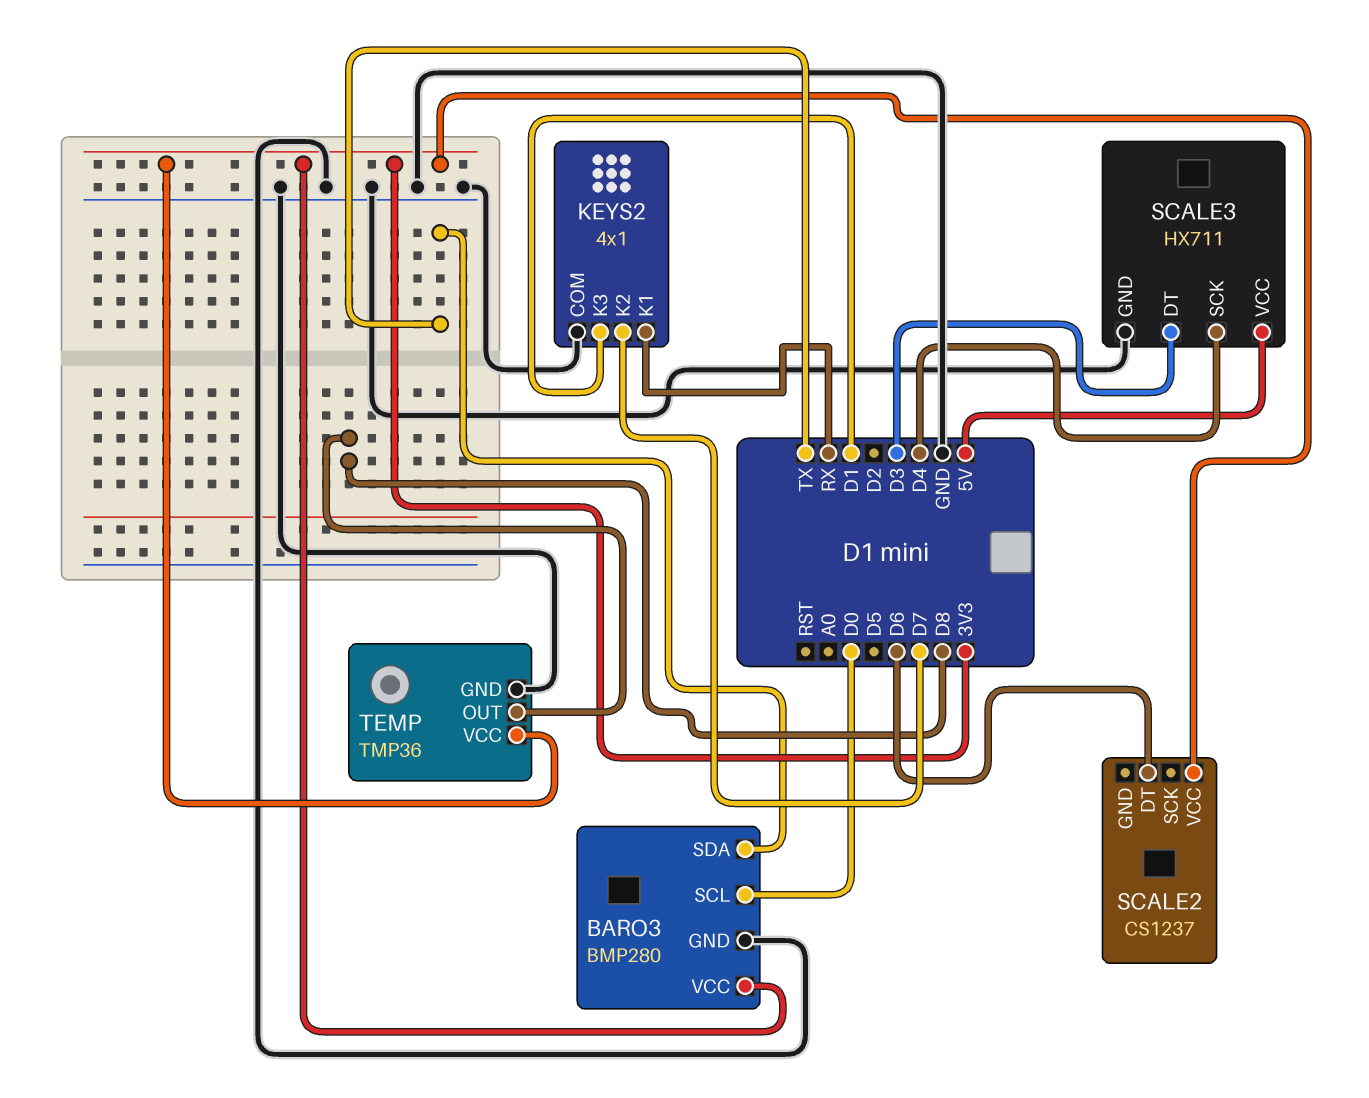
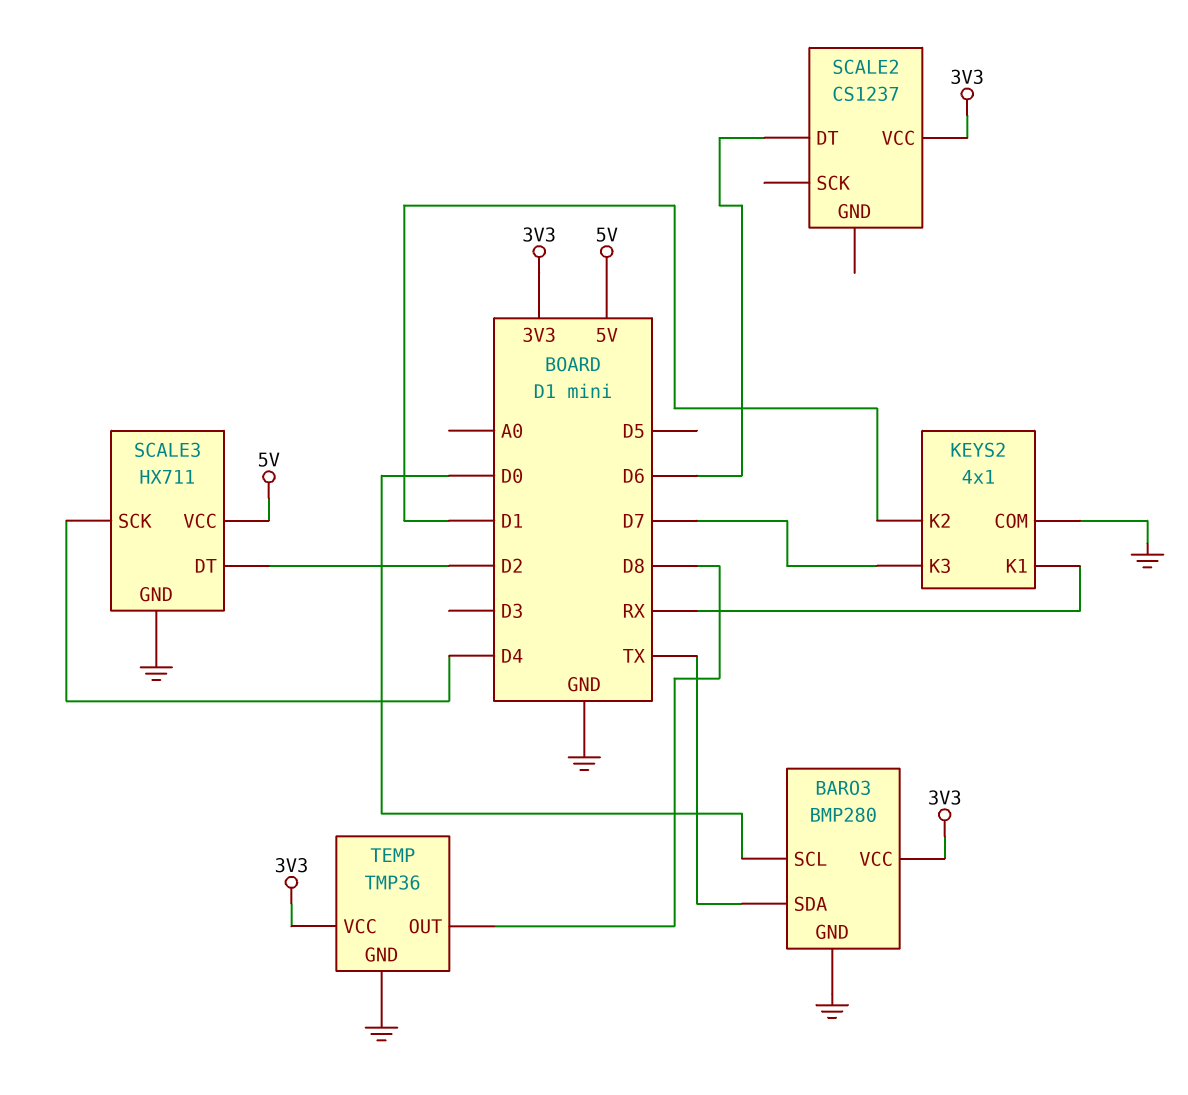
KEYS2 pin K2: D7 -> D1
KEYS2 pin K3: D1 -> D7
SCALE3 pin DT: D3 -> D2

